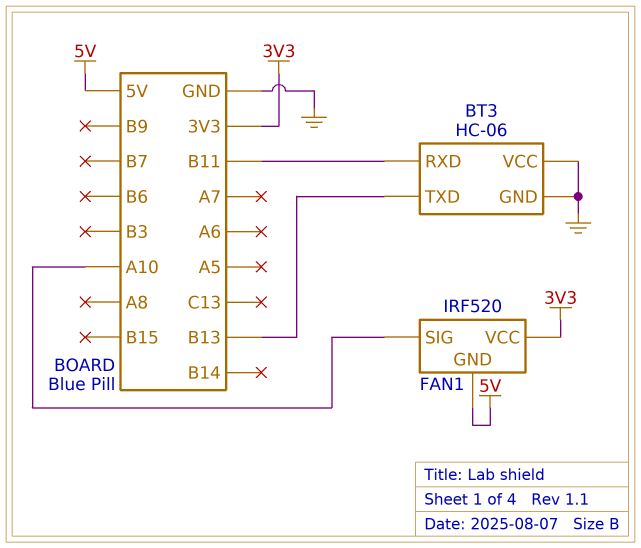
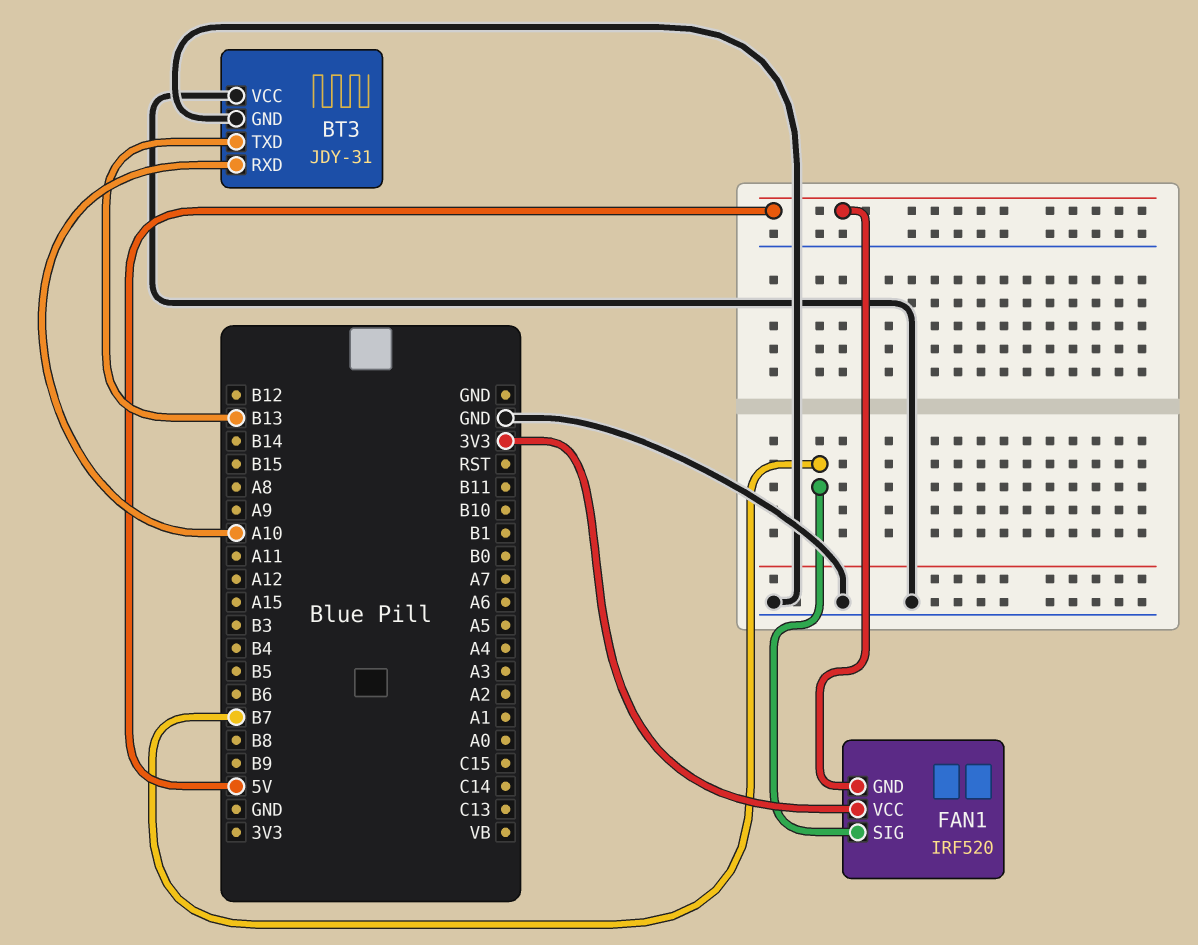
BT3: HC-06 -> JDY-31
BT3 pin RXD: B11 -> A10
FAN1 pin SIG: A10 -> B7

